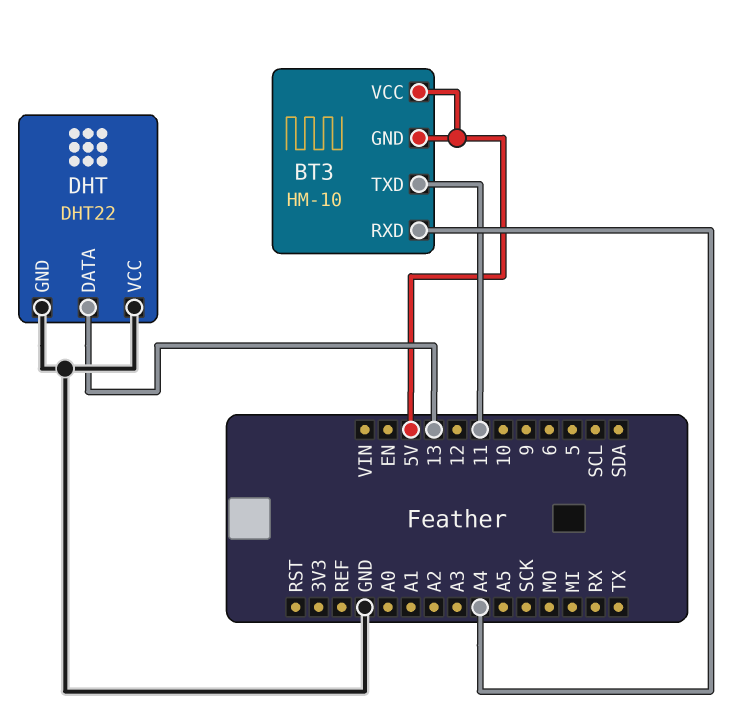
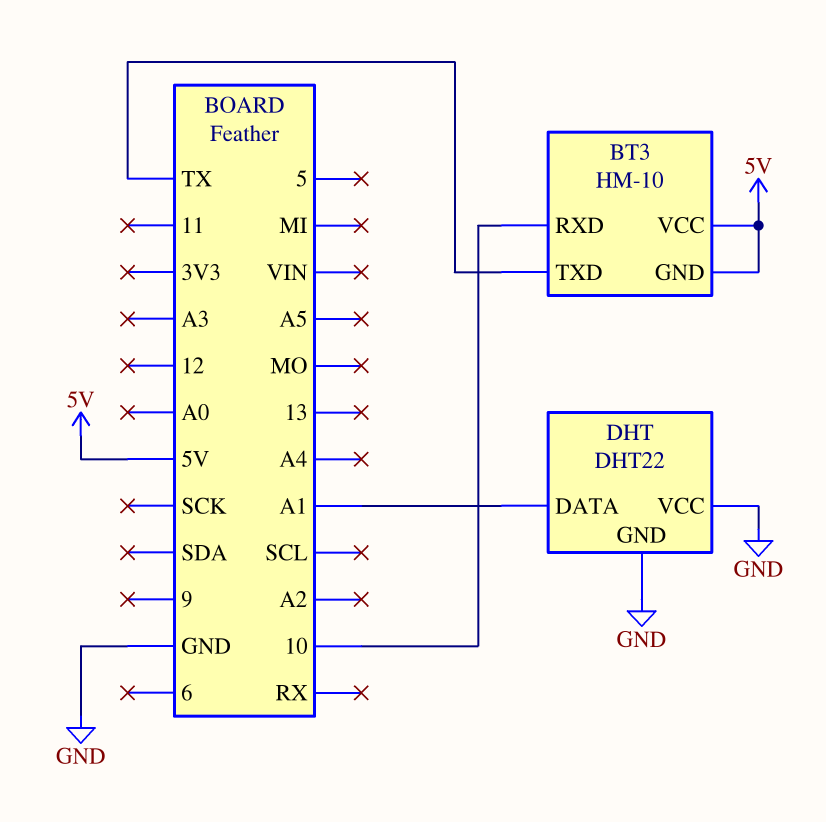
BT3 pin RXD: A4 -> 10
BT3 pin TXD: 11 -> TX
DHT pin DATA: 13 -> A1

